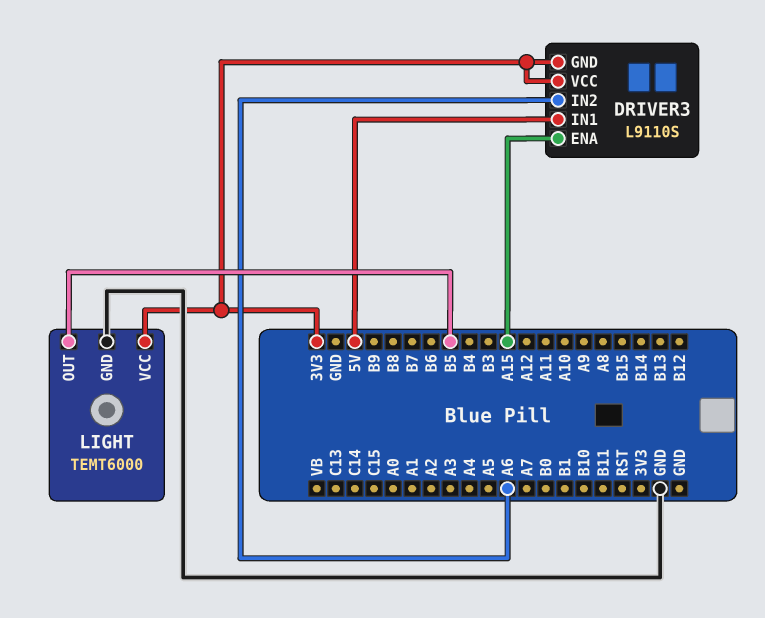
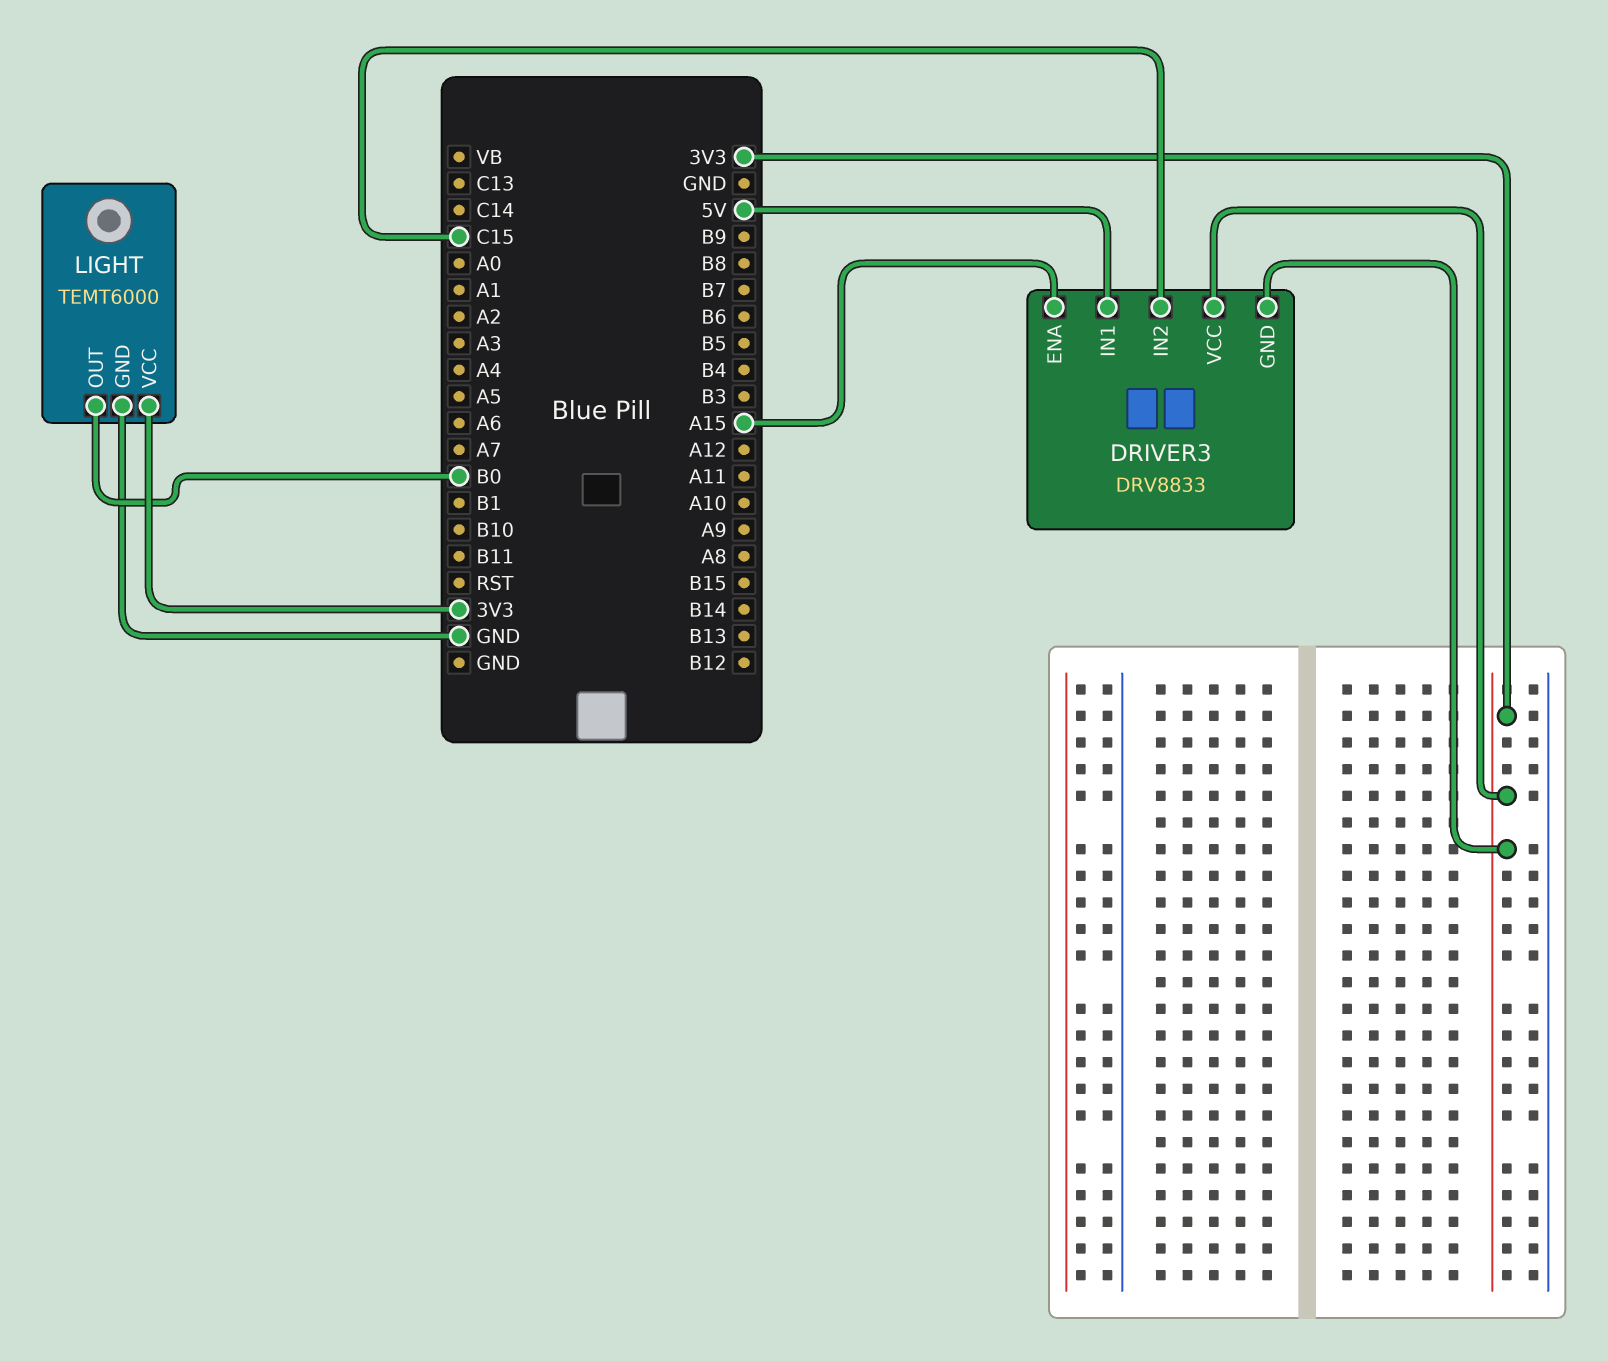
DRIVER3: L9110S -> DRV8833
DRIVER3 pin IN2: A6 -> C15
LIGHT pin OUT: B5 -> B0

